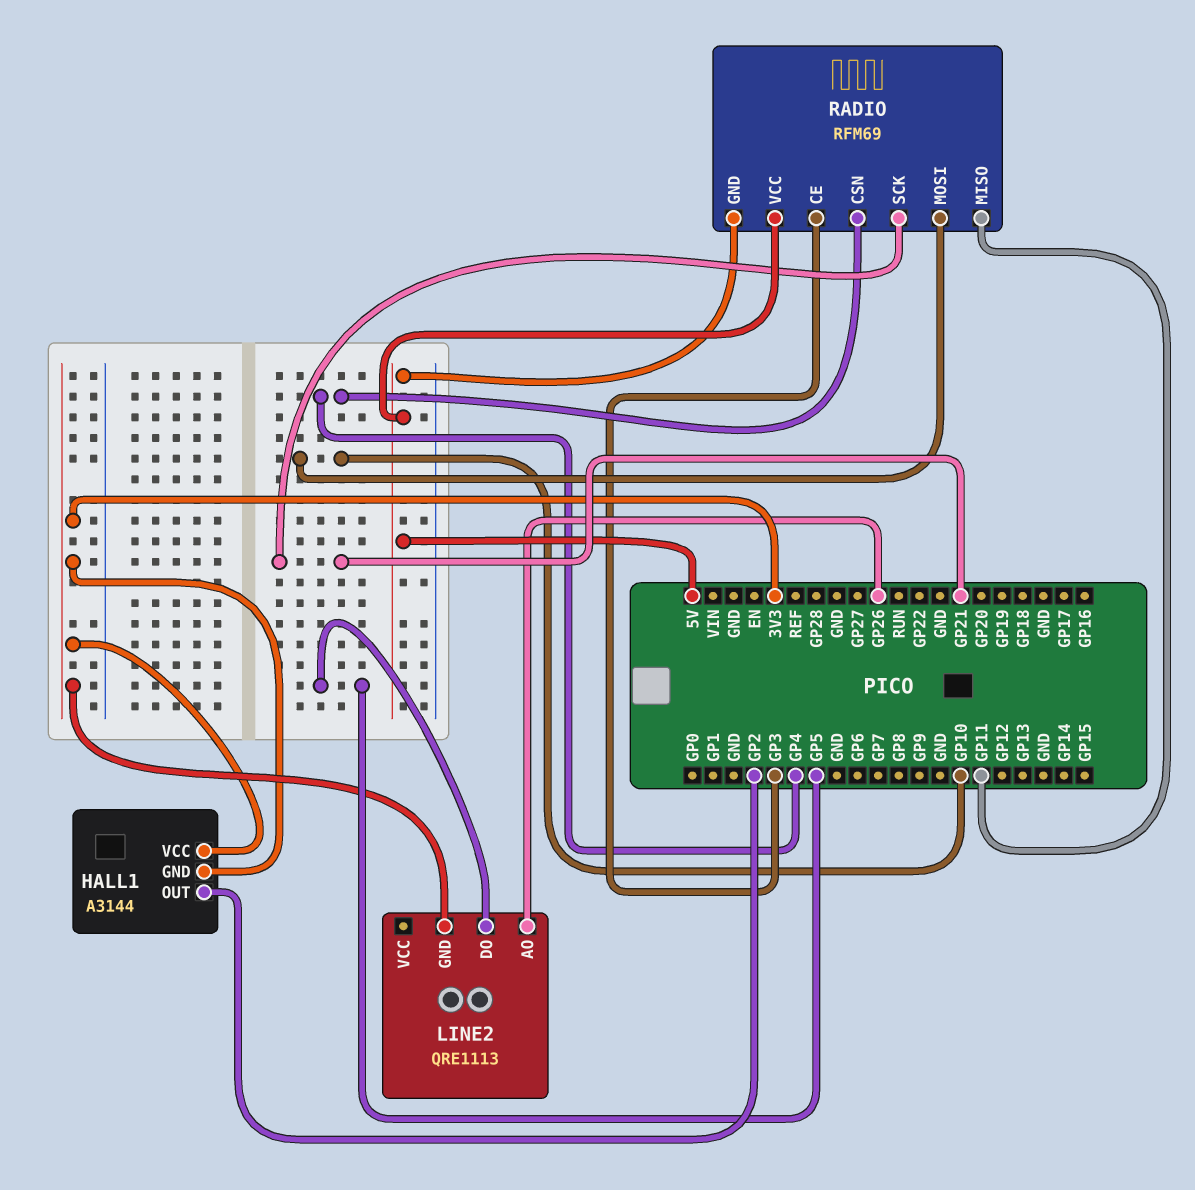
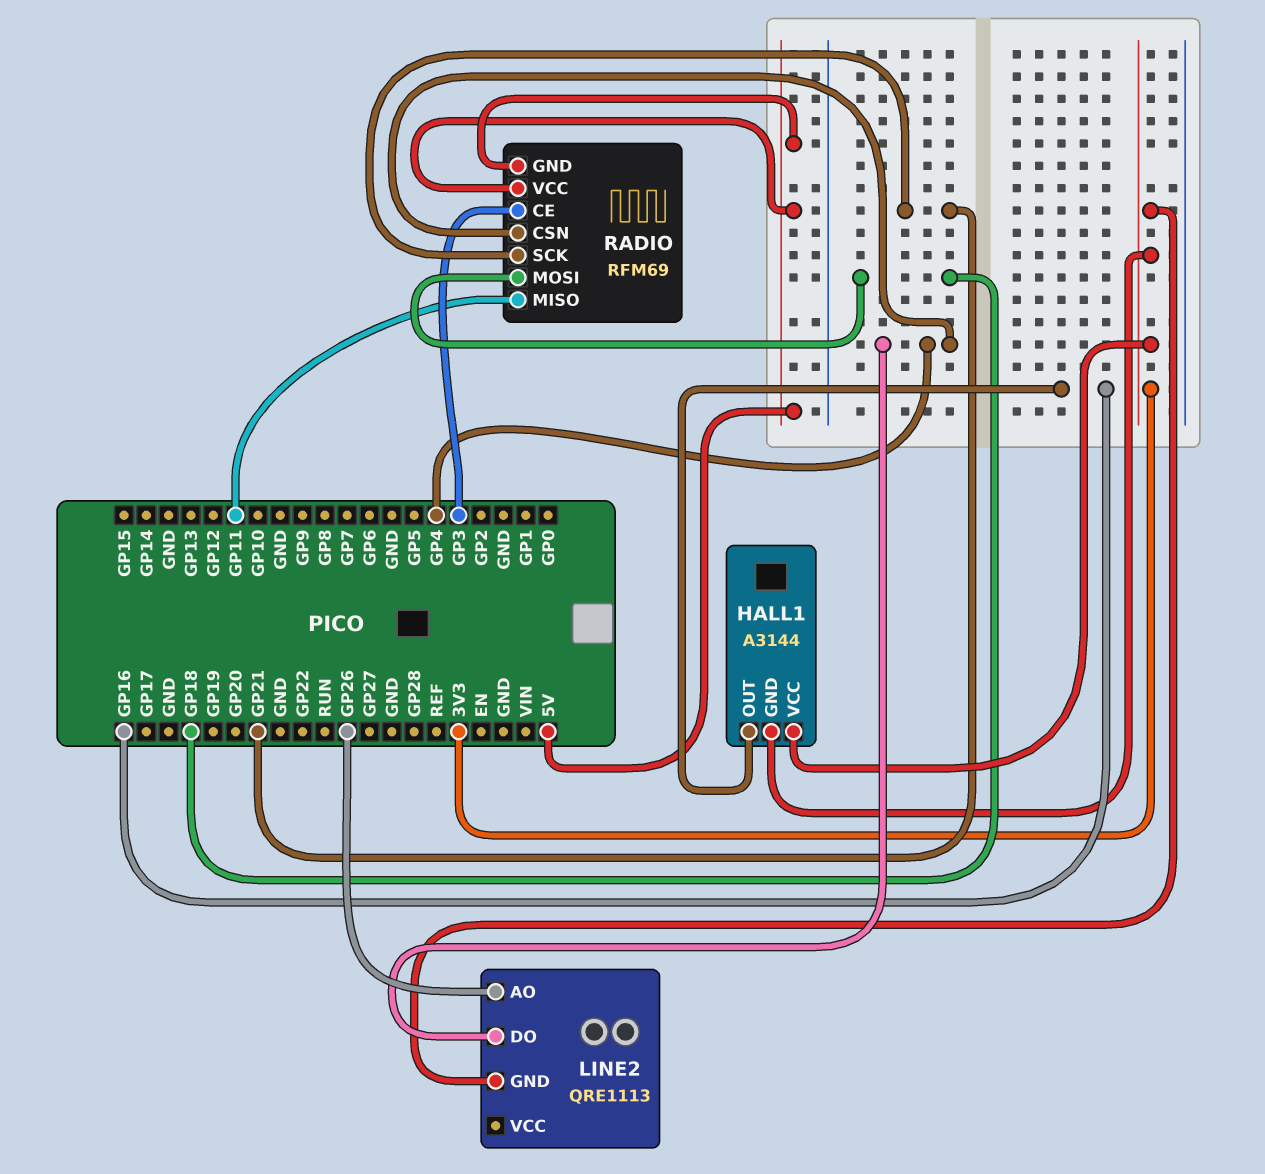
HALL1 pin OUT: GP2 -> GP16
LINE2 pin DO: GP5 -> GP4
RADIO pin MOSI: GP10 -> GP18

